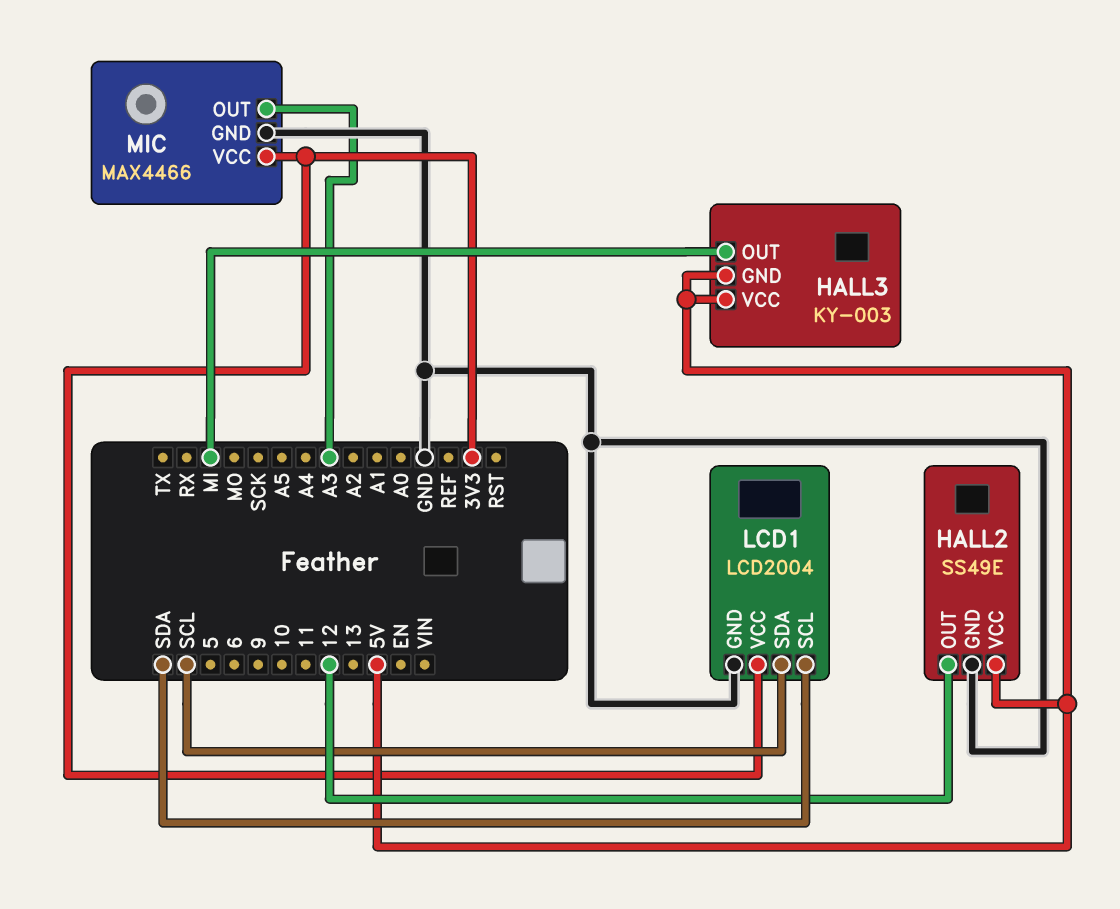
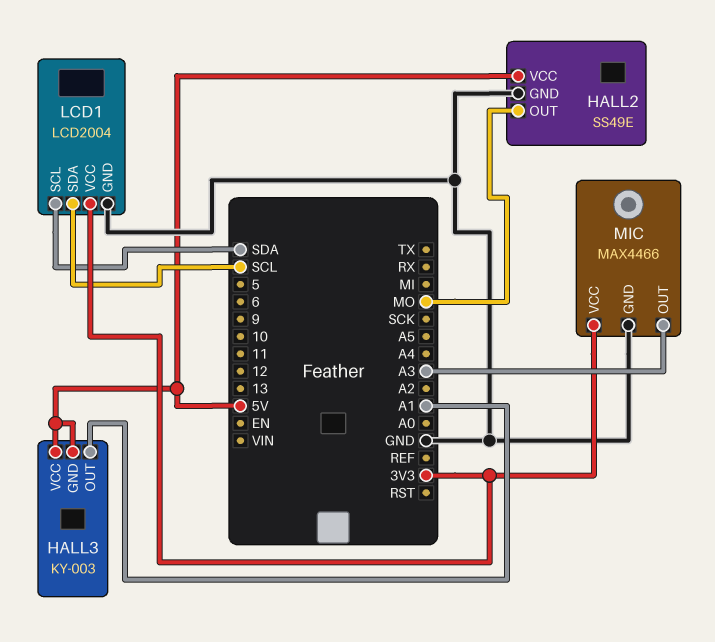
HALL2 pin OUT: 12 -> MO
HALL3 pin OUT: MI -> A1

